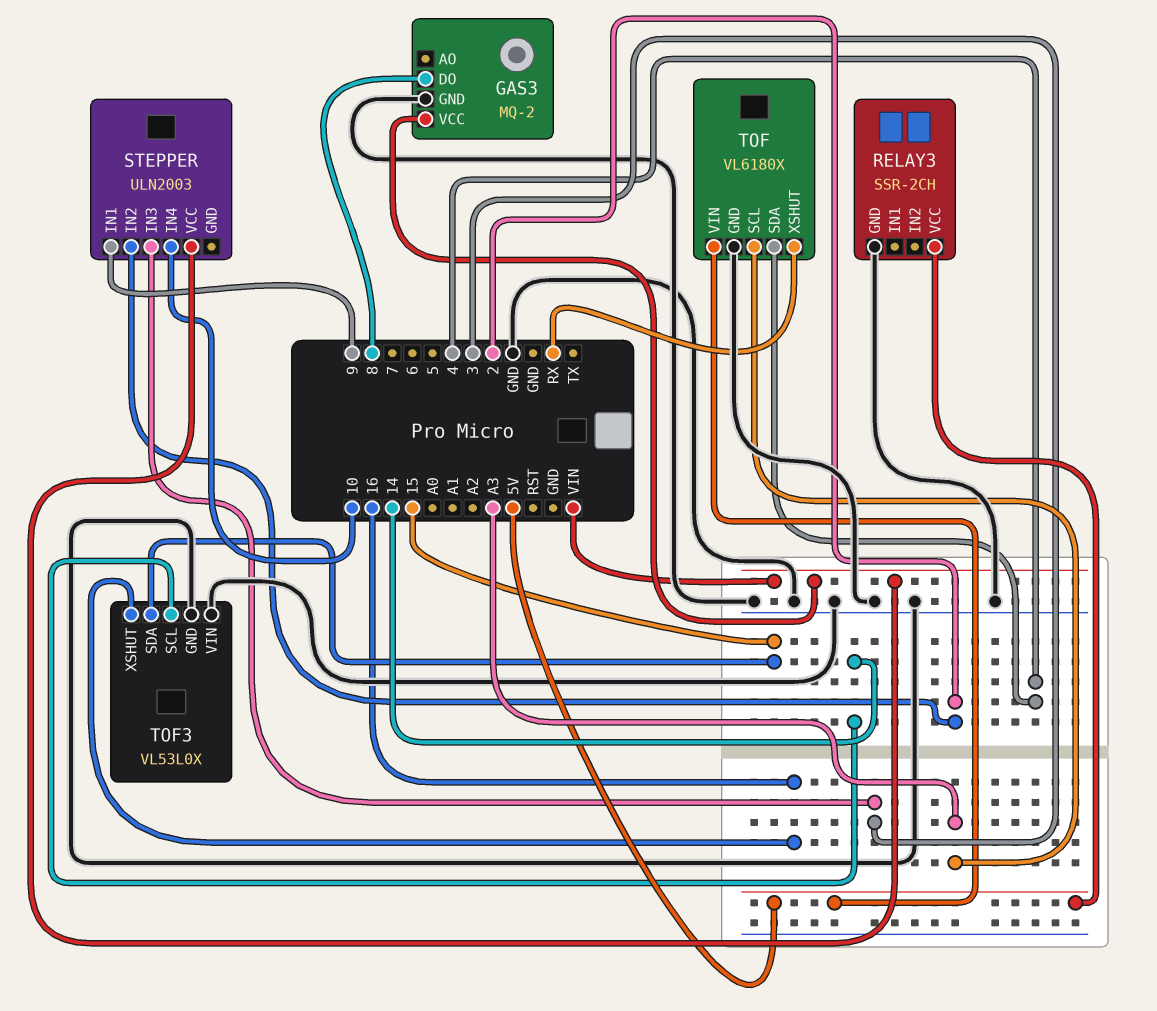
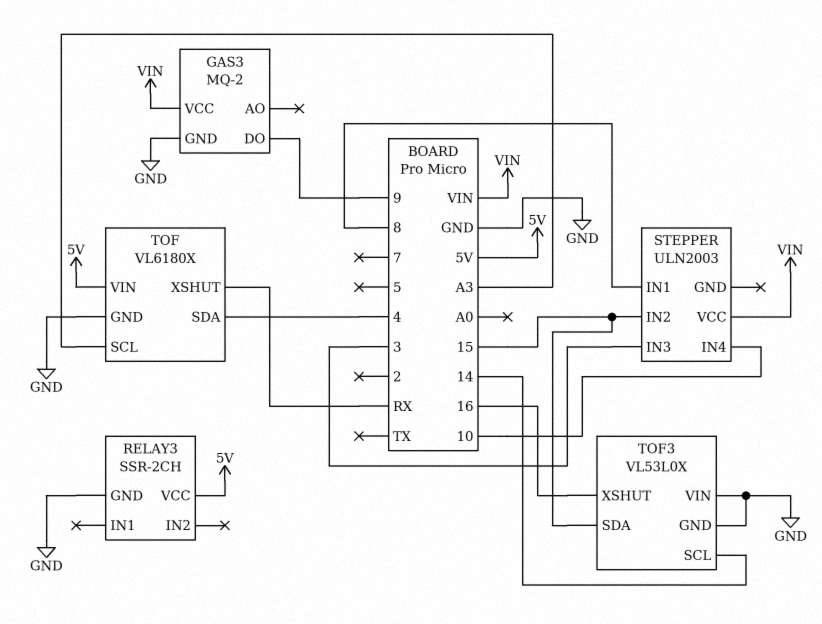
GAS3 pin DO: 8 -> 9
STEPPER pin IN1: 9 -> 8
STEPPER pin IN2: 2 -> 15

